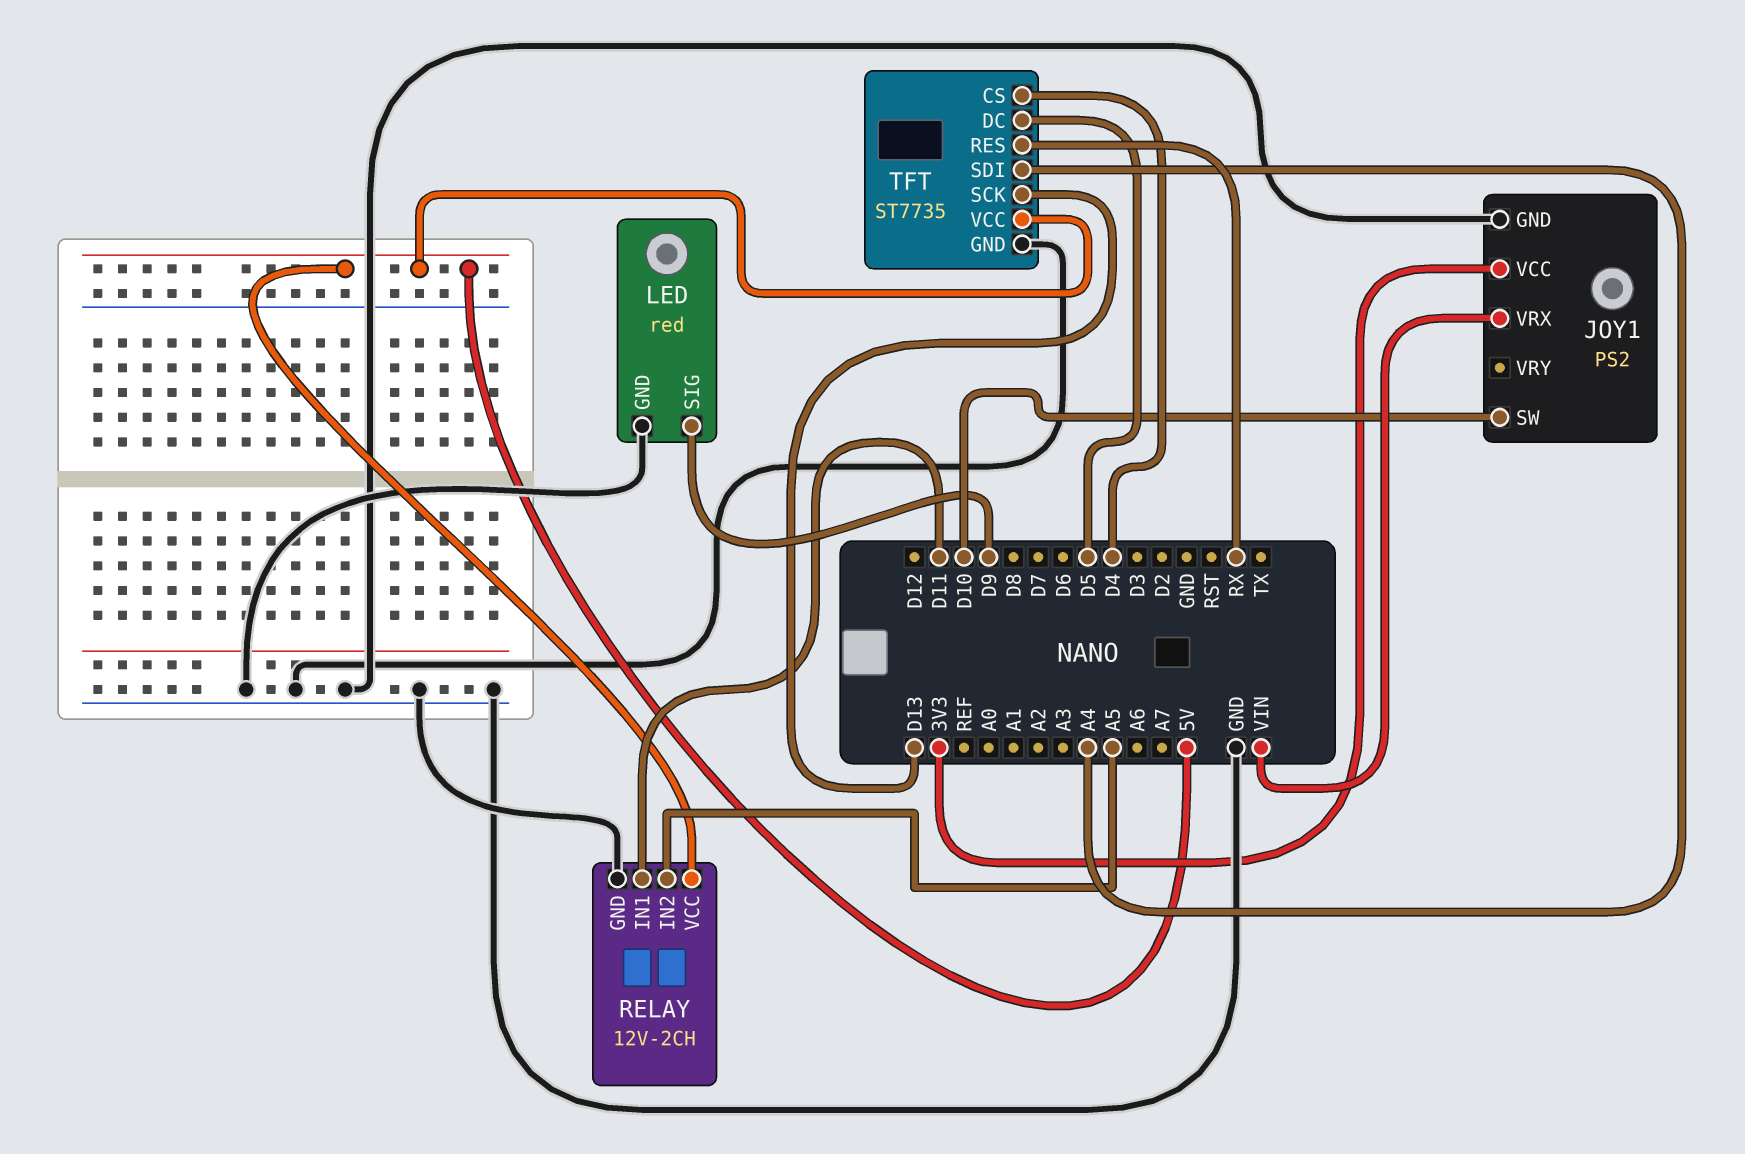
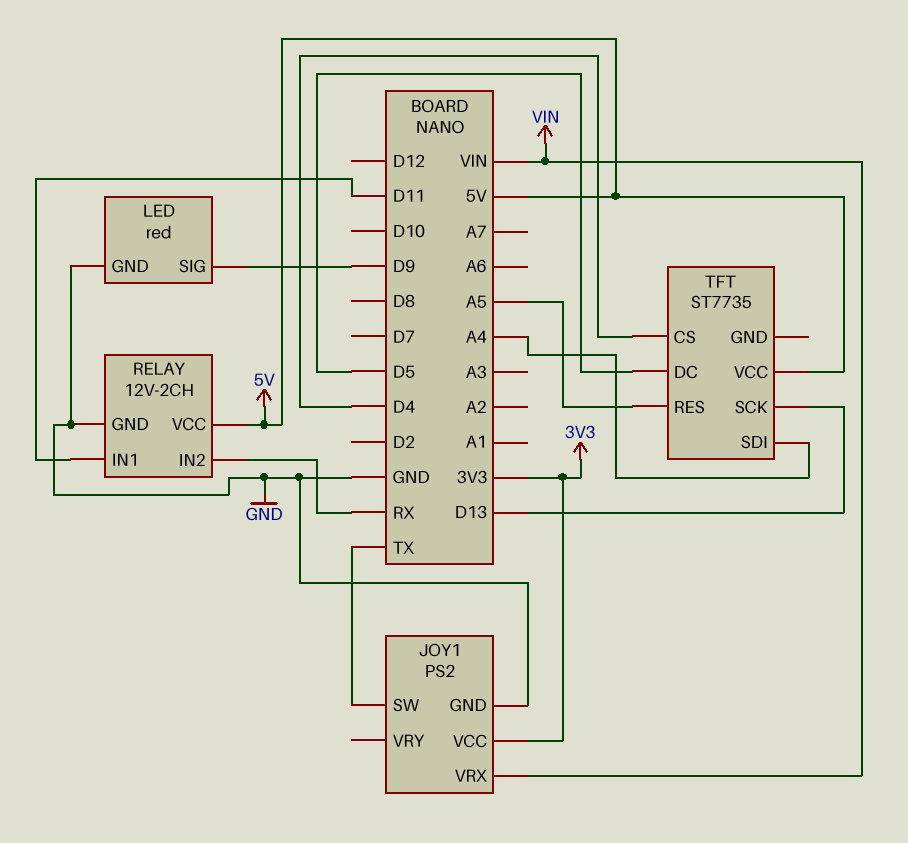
JOY1 pin SW: D10 -> TX
RELAY pin IN2: A5 -> RX
TFT pin GND: GND -> none
TFT pin RES: RX -> A5

